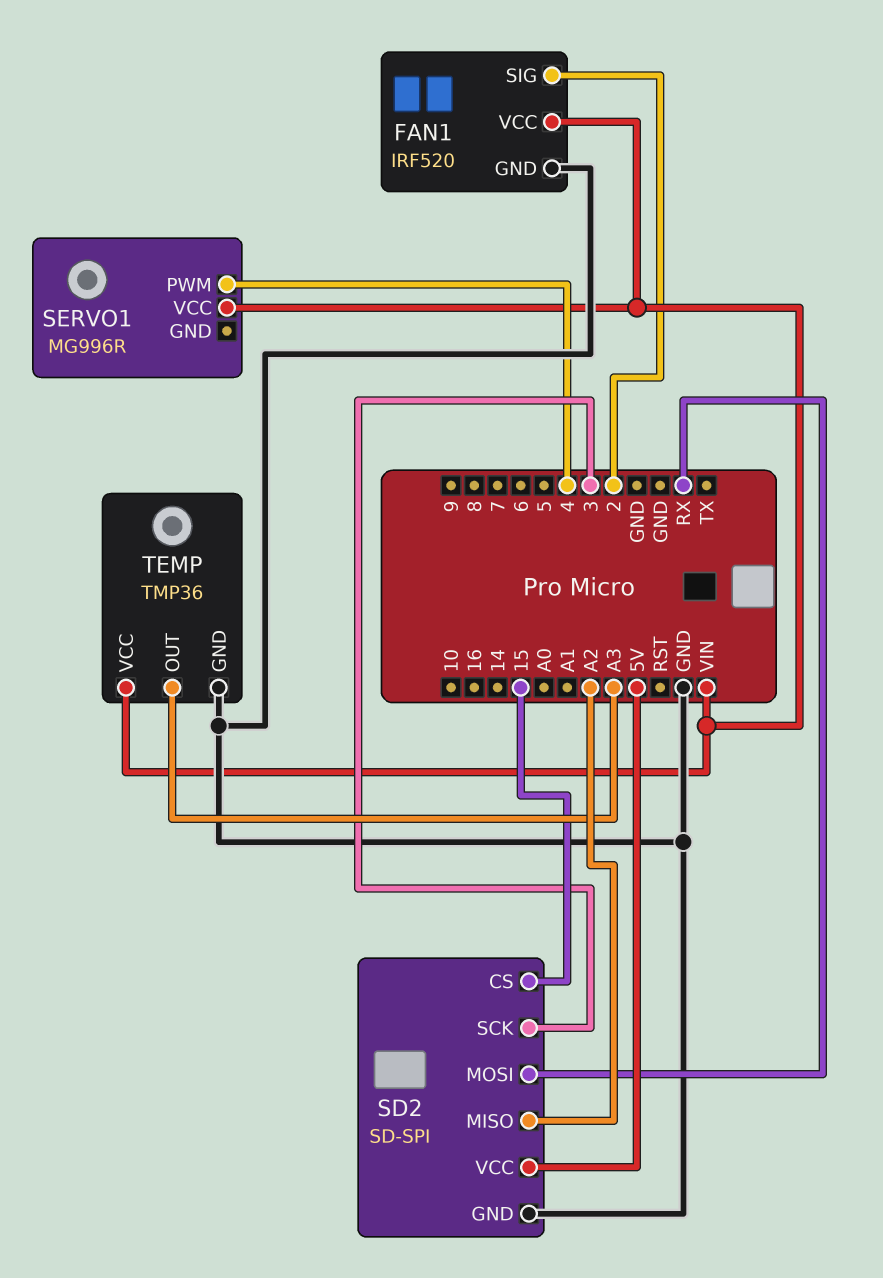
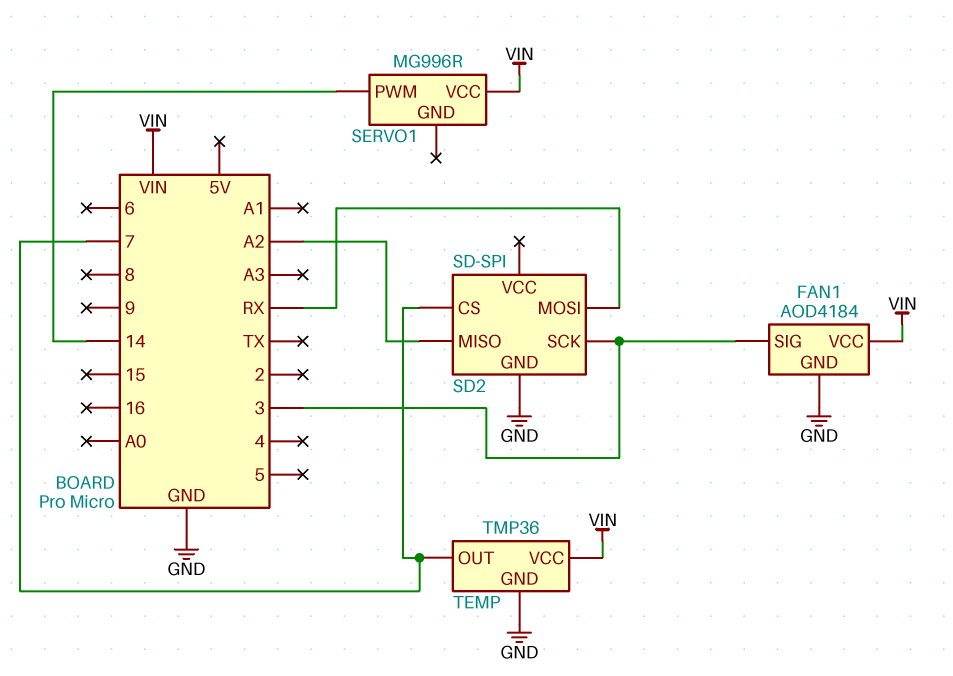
FAN1: IRF520 -> AOD4184
FAN1 pin SIG: 2 -> 3
SD2 pin CS: 15 -> 7
SD2 pin VCC: 5V -> none
SERVO1 pin PWM: 4 -> 14
TEMP pin OUT: A3 -> 7

